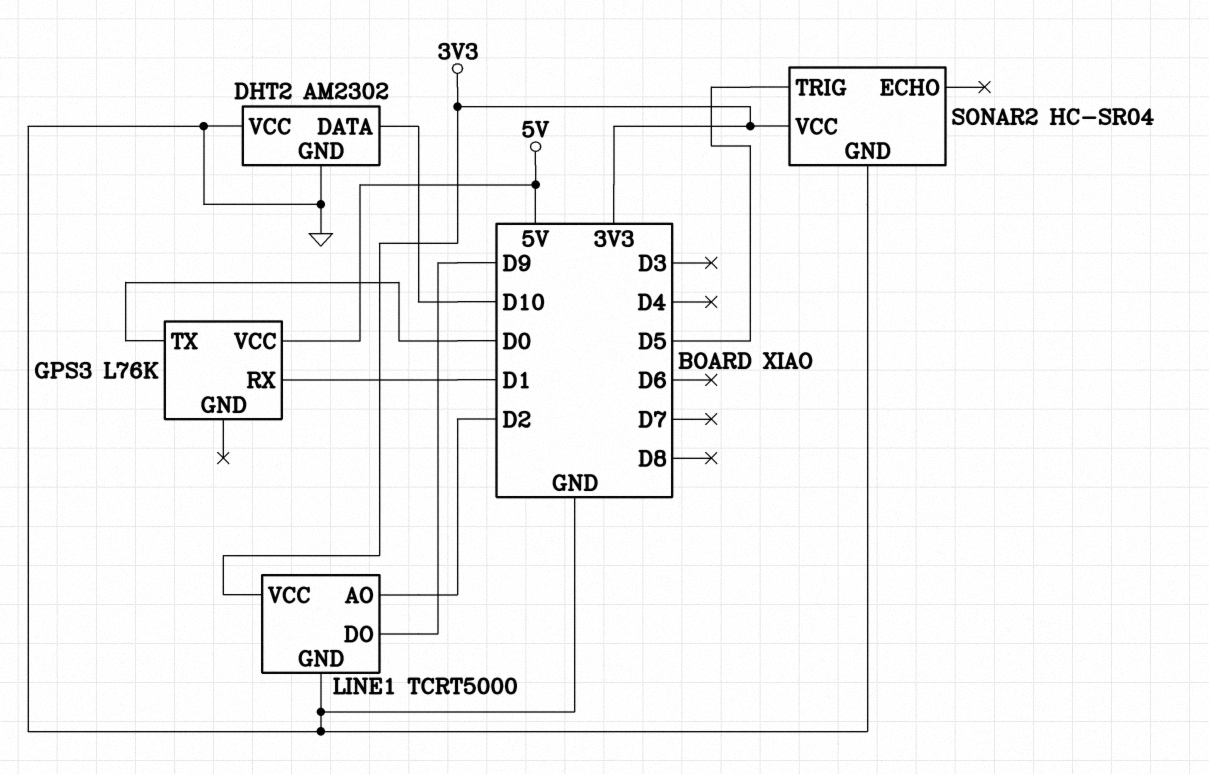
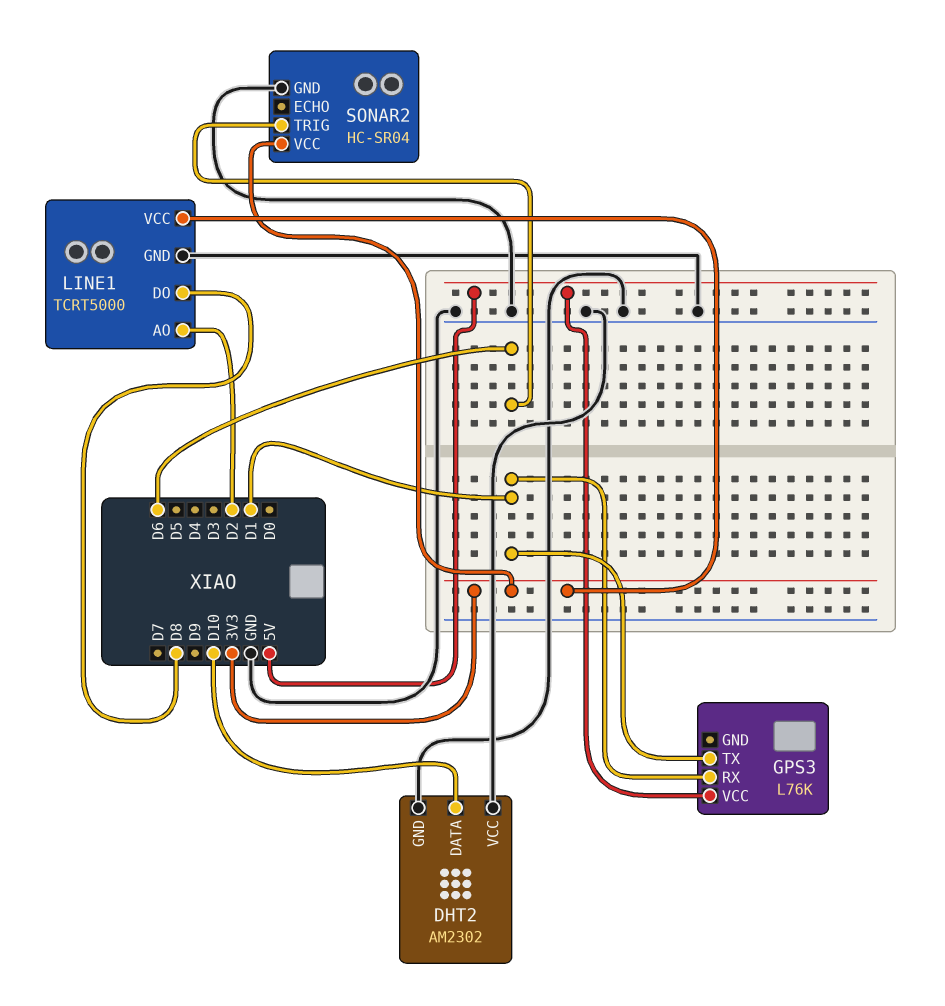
GPS3 pin TX: D0 -> D1
LINE1 pin DO: D9 -> D8
SONAR2 pin TRIG: D5 -> D6

